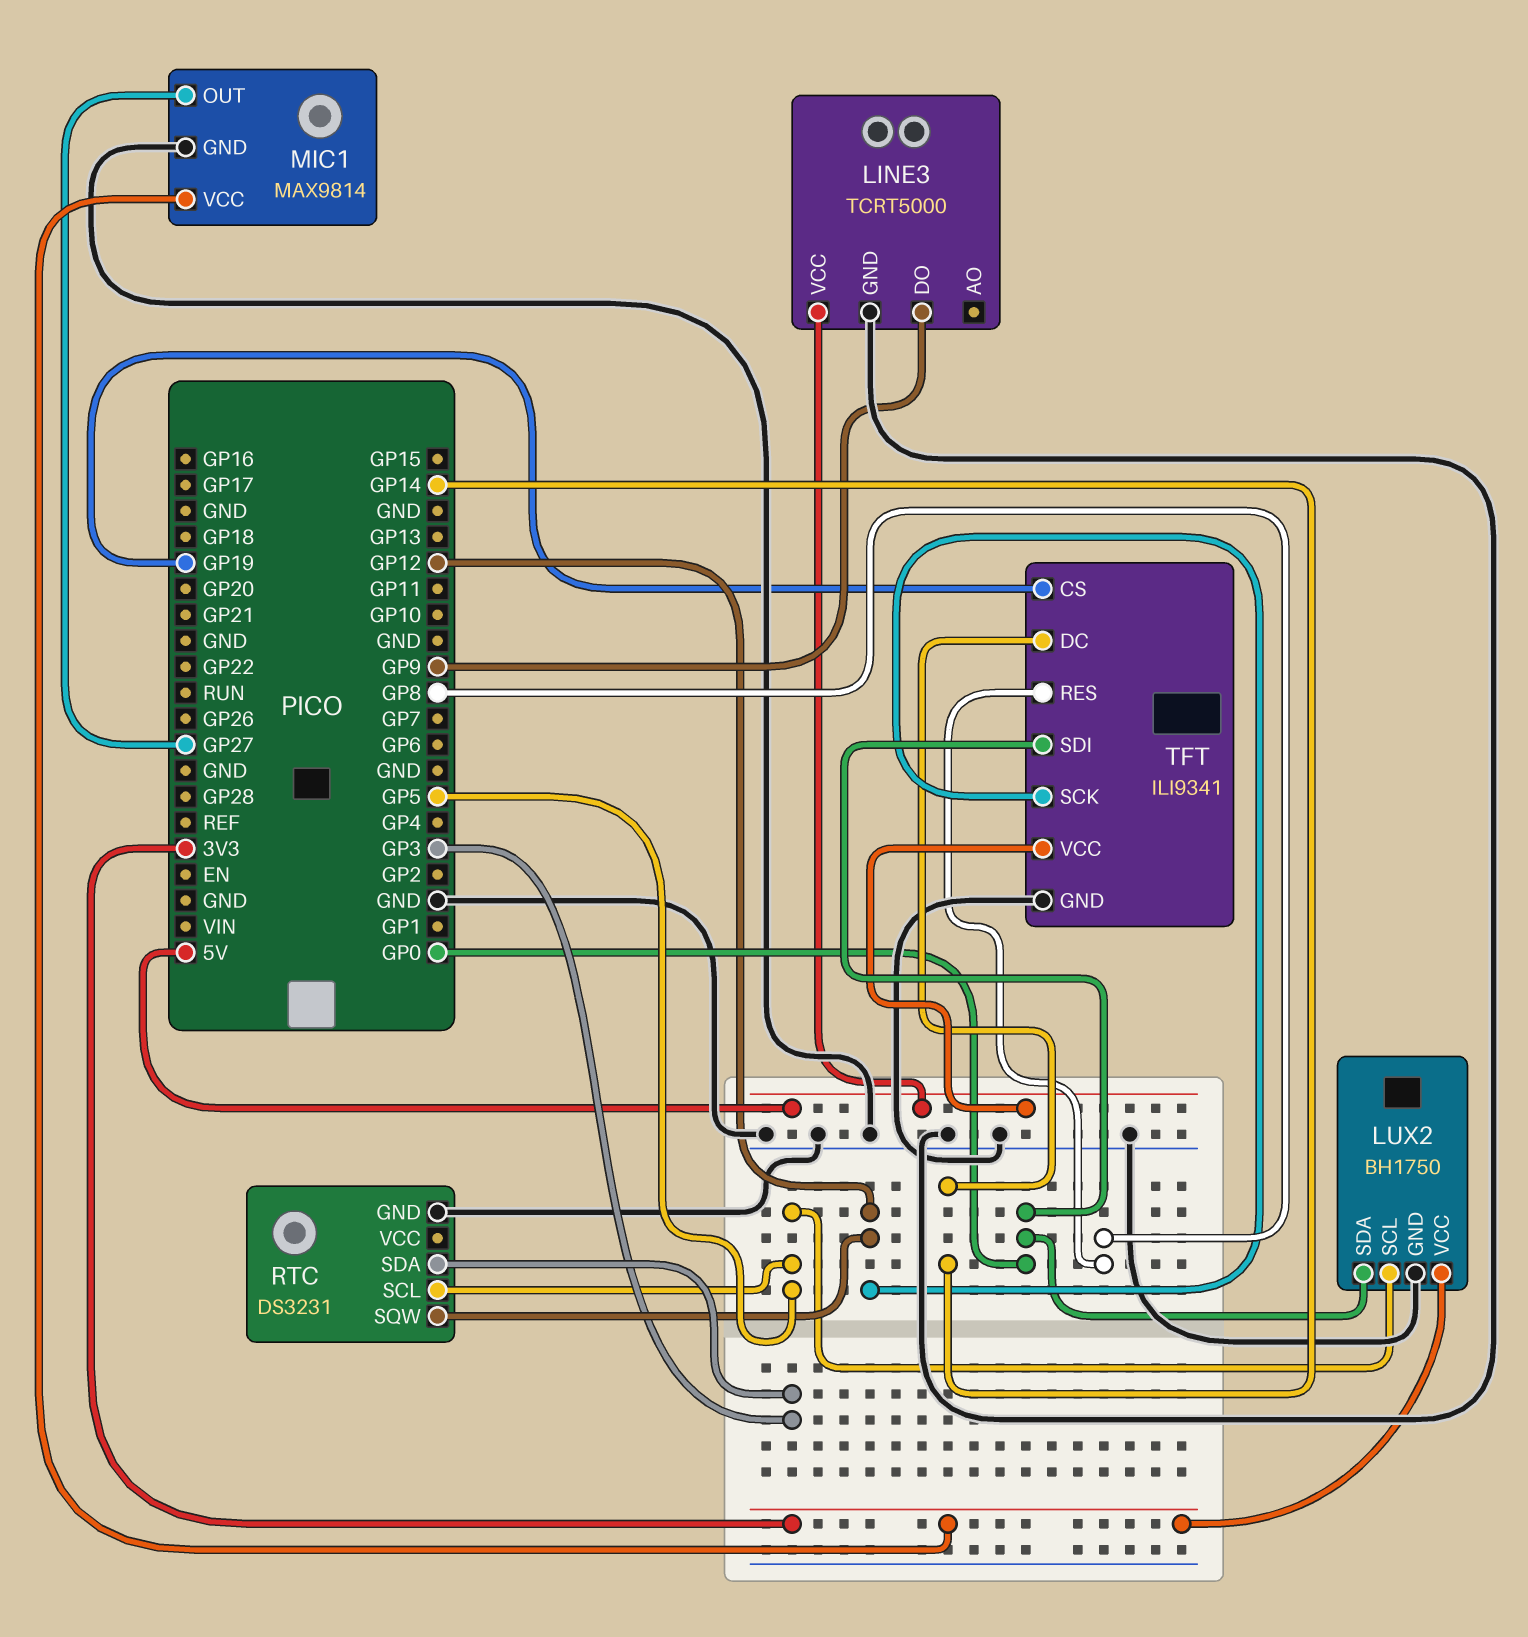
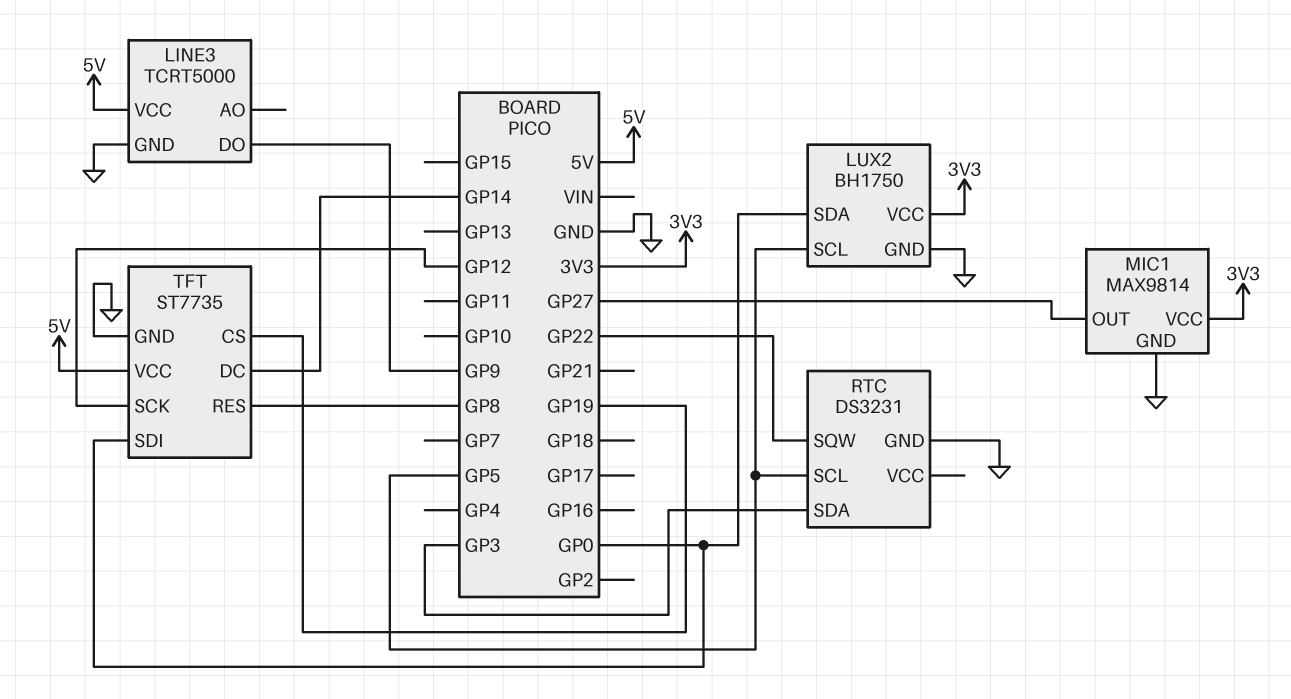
RTC pin SQW: GP12 -> GP22
TFT: ILI9341 -> ST7735

